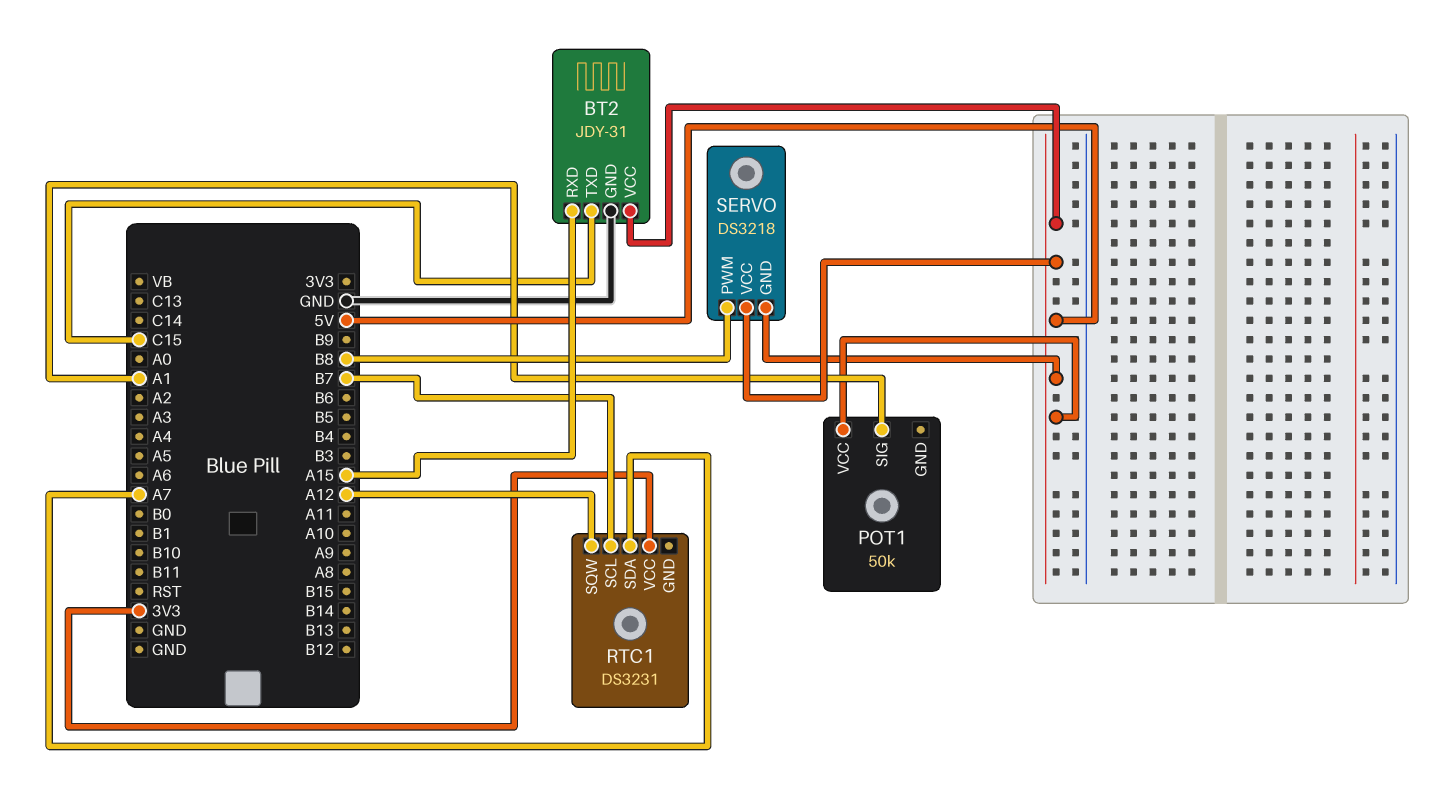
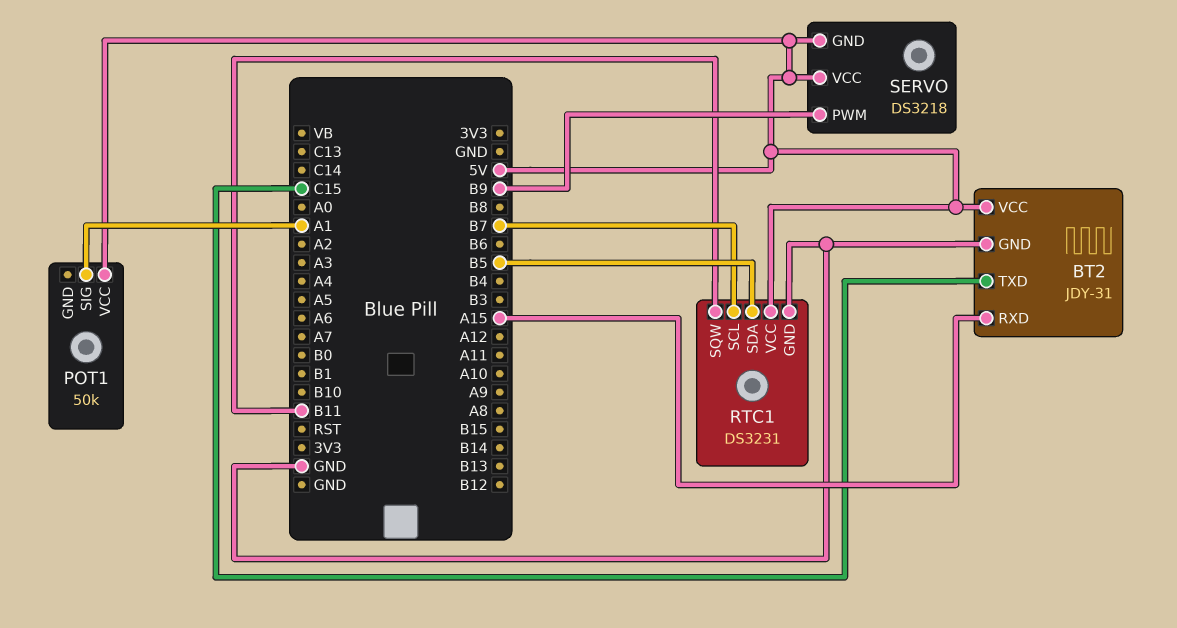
RTC1 pin GND: none -> GND
RTC1 pin SDA: A7 -> B5
RTC1 pin SQW: A12 -> B11
RTC1 pin VCC: 3V3 -> 5V
SERVO pin PWM: B8 -> B9

